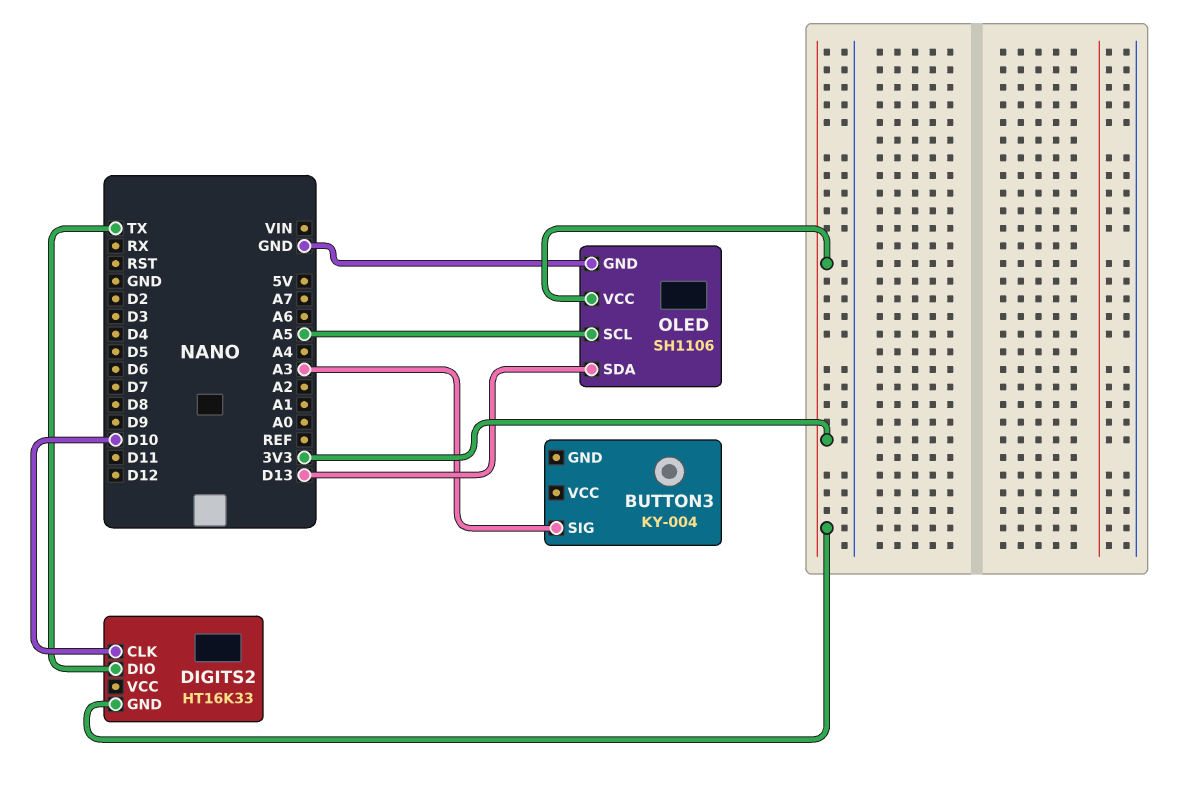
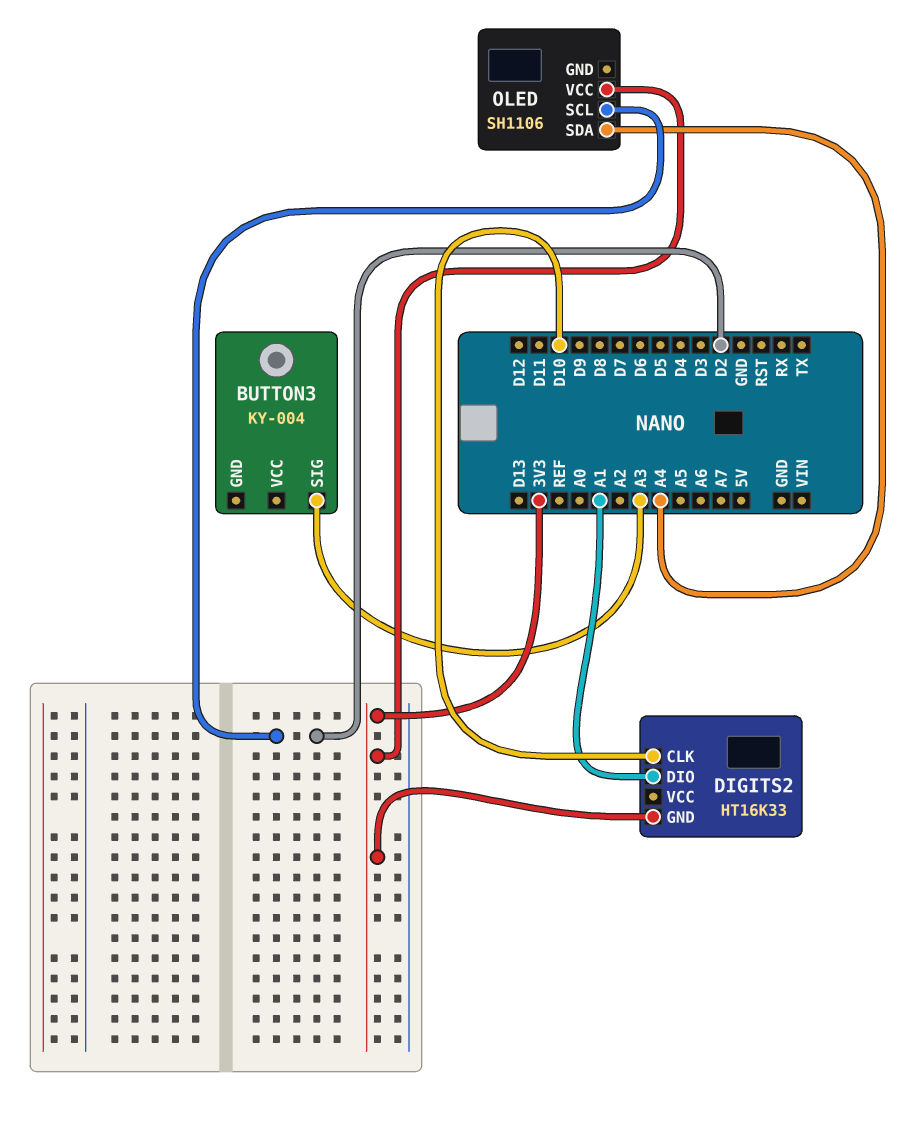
DIGITS2 pin DIO: TX -> A1
OLED pin GND: GND -> none
OLED pin SCL: A5 -> D2
OLED pin SDA: D13 -> A4

